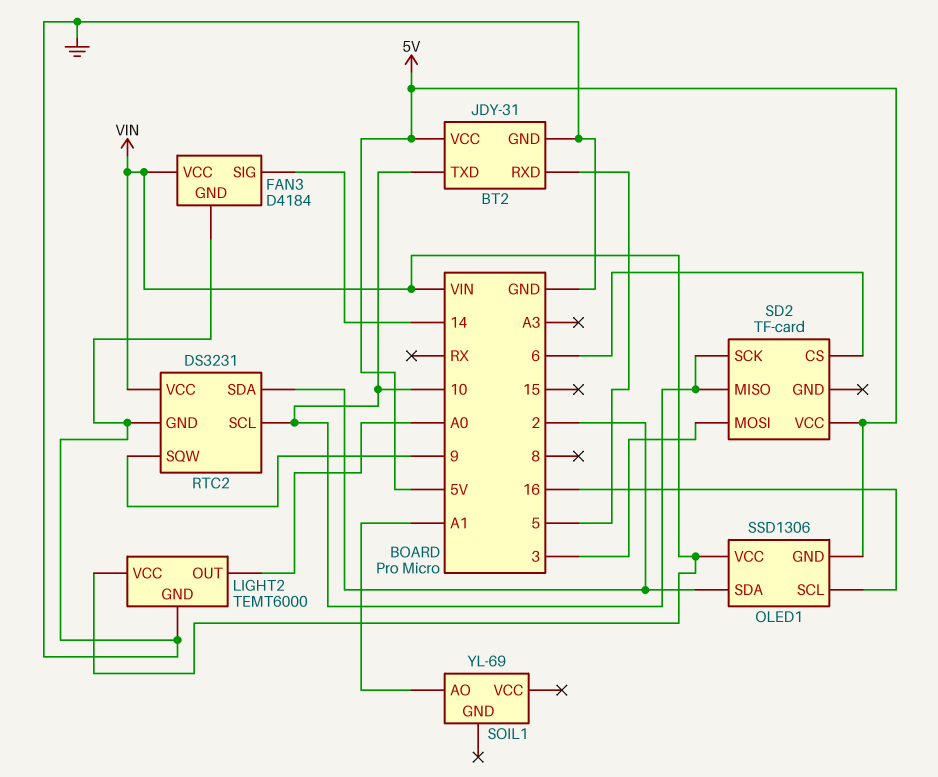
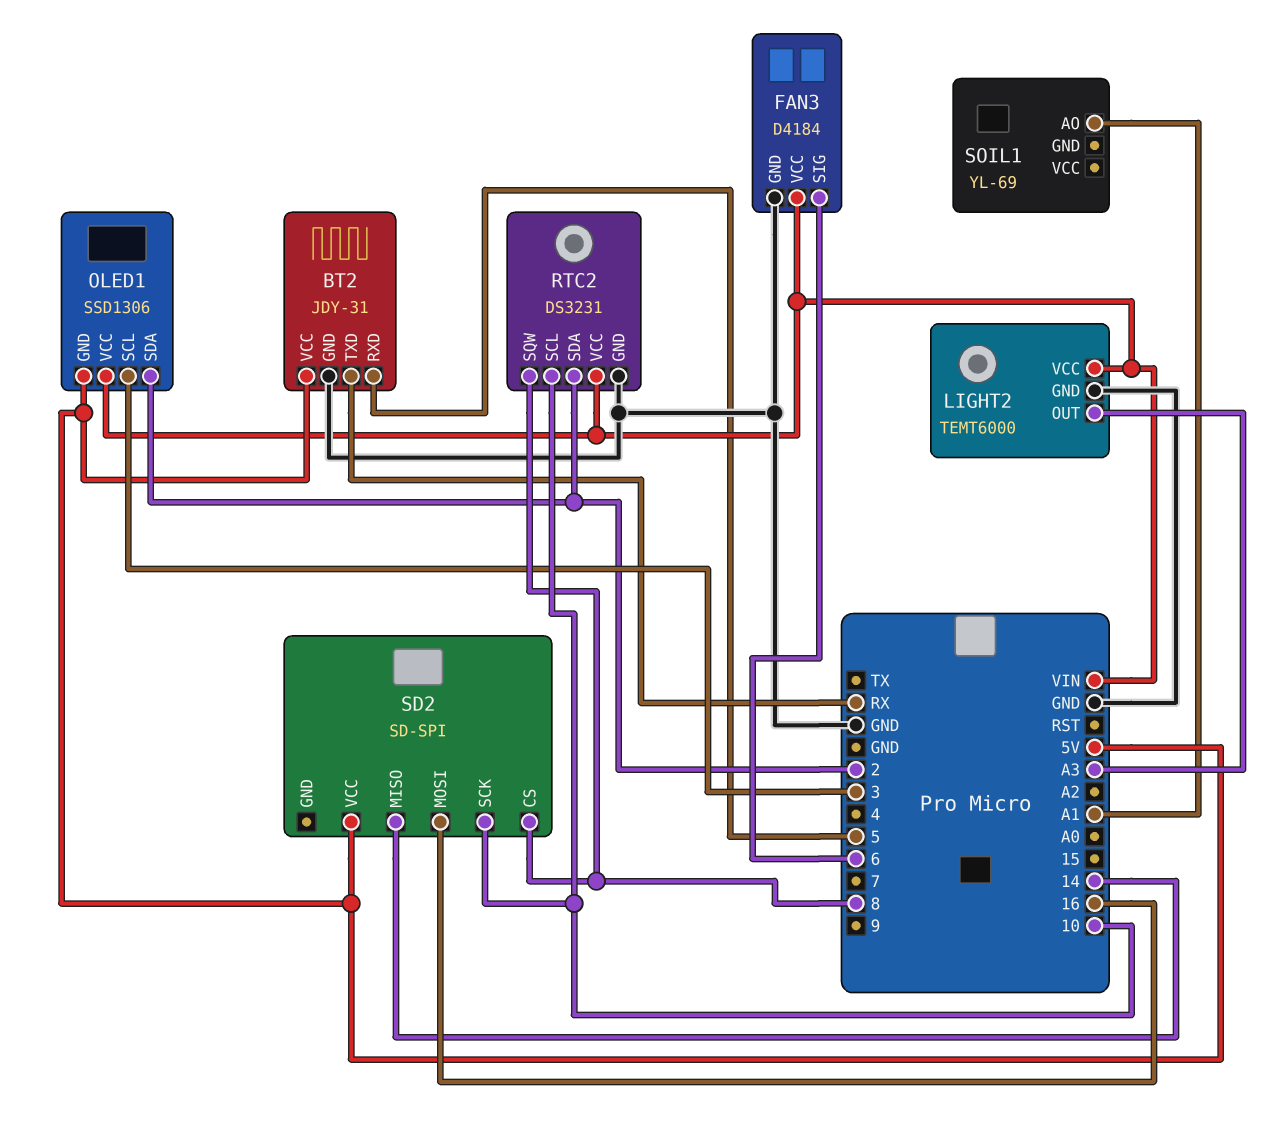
BT2 pin TXD: 10 -> RX
FAN3 pin SIG: 14 -> 6
LIGHT2 pin OUT: A0 -> A3
OLED1 pin SCL: 16 -> 3
RTC2 pin SQW: 9 -> 8
SD2: TF-card -> SD-SPI
SD2 pin CS: 6 -> 8
SD2 pin MISO: 10 -> 14
SD2 pin MOSI: 3 -> 16

